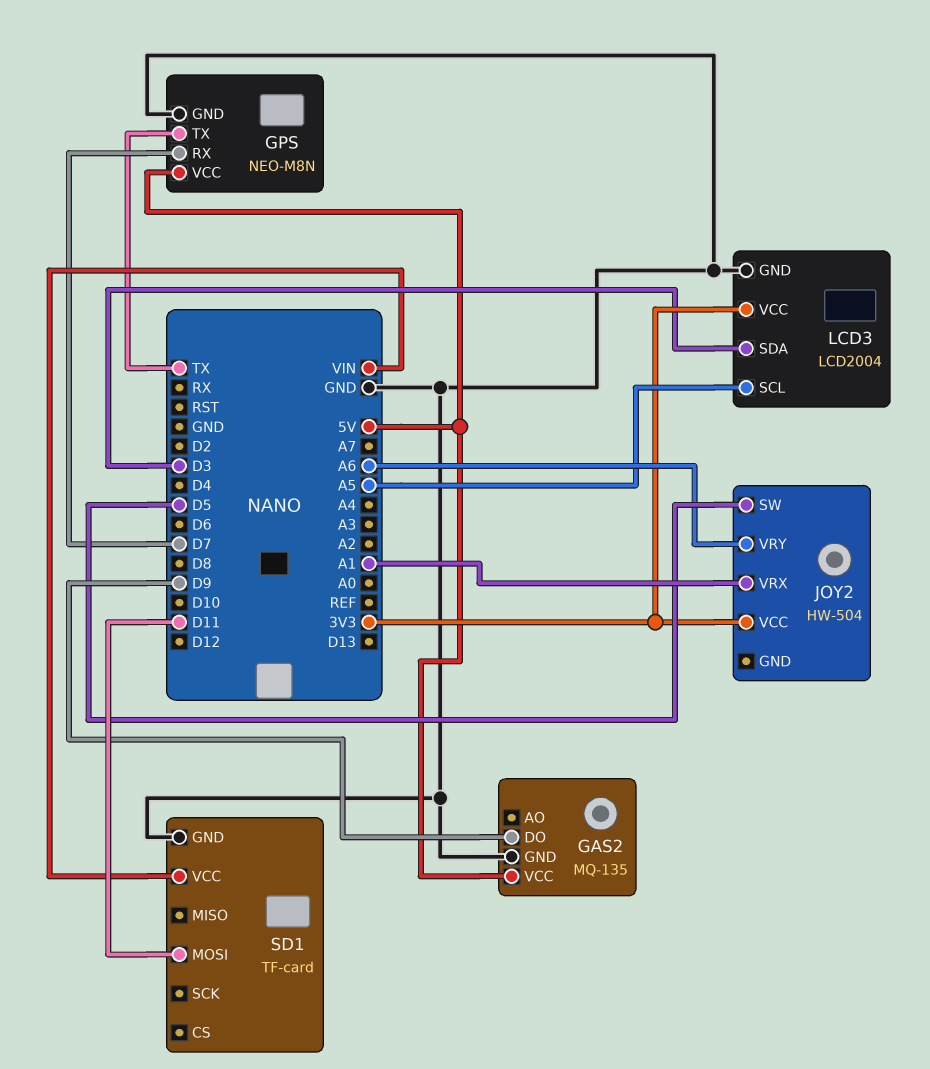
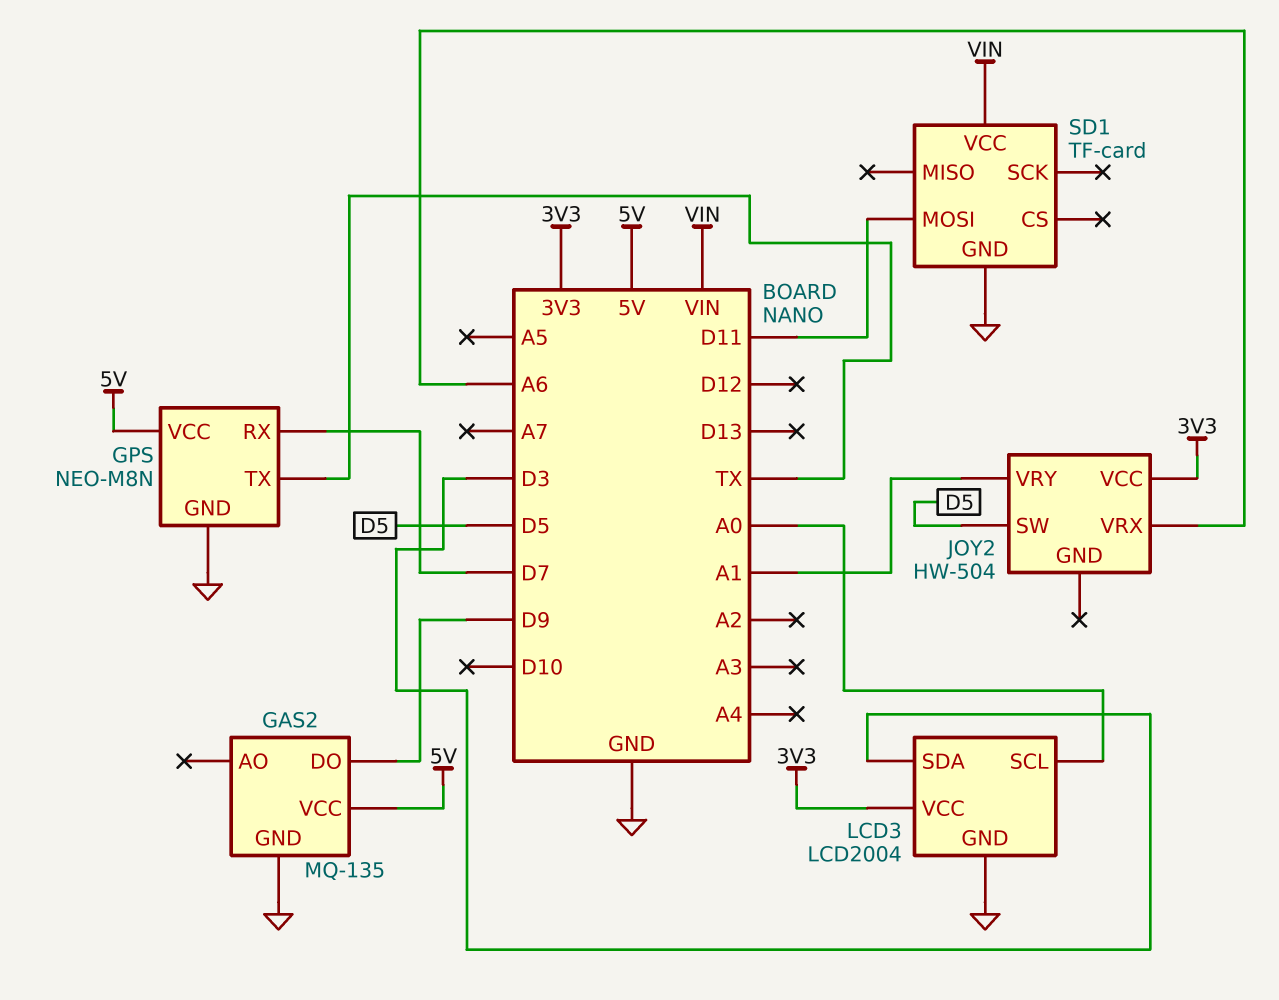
JOY2 pin VRX: A1 -> A6
JOY2 pin VRY: A6 -> A1
LCD3 pin SCL: A5 -> A0

